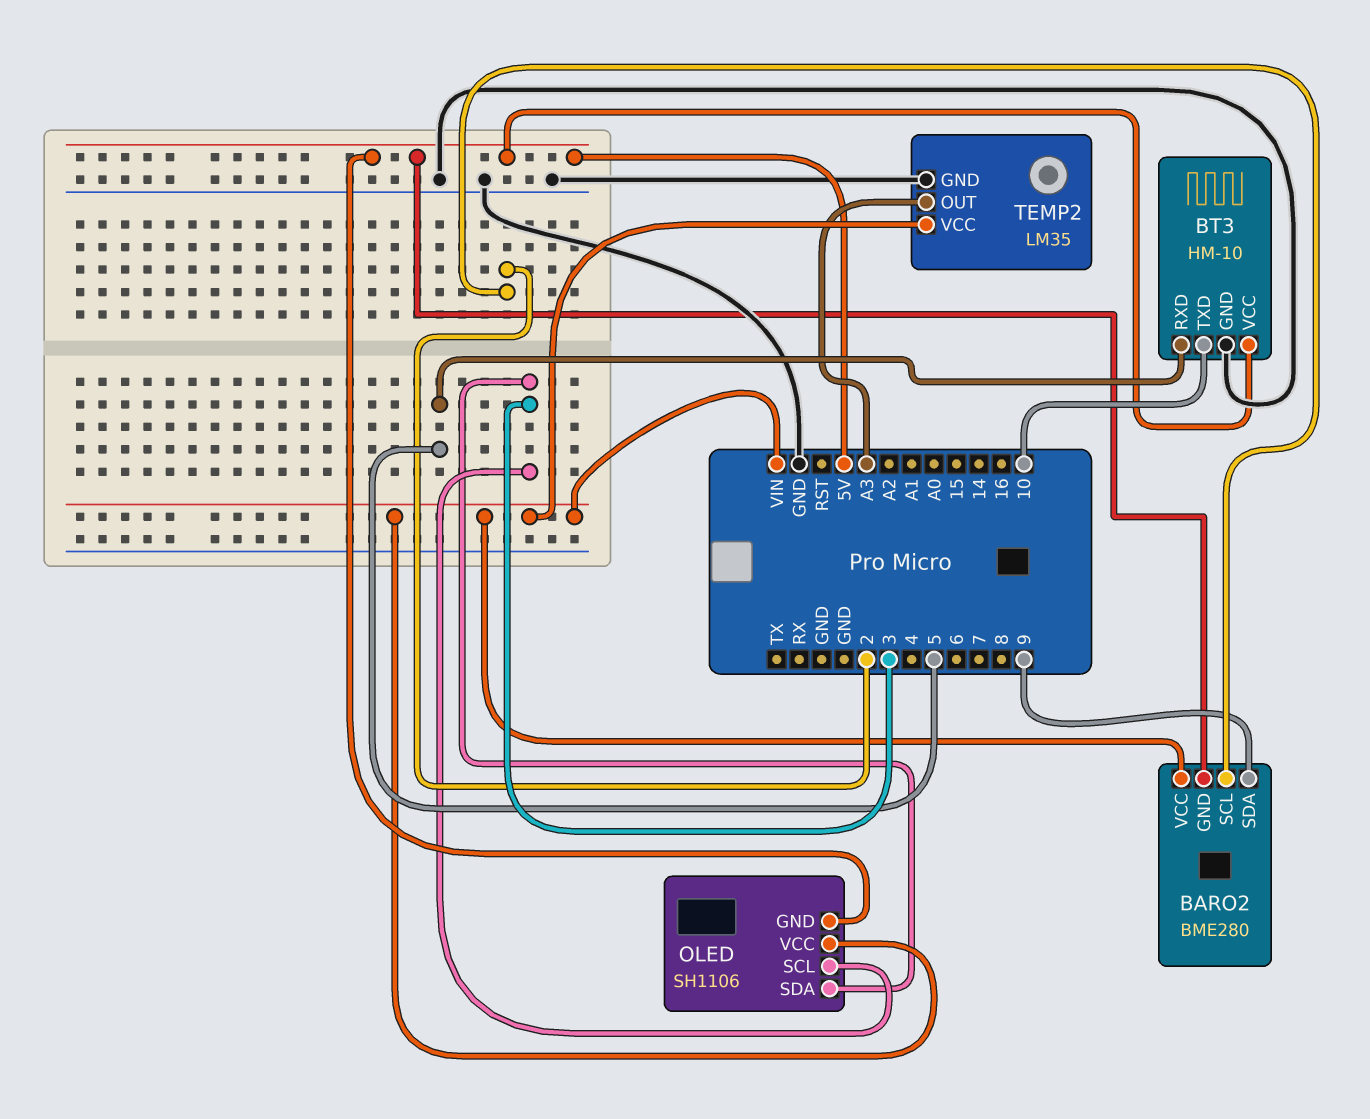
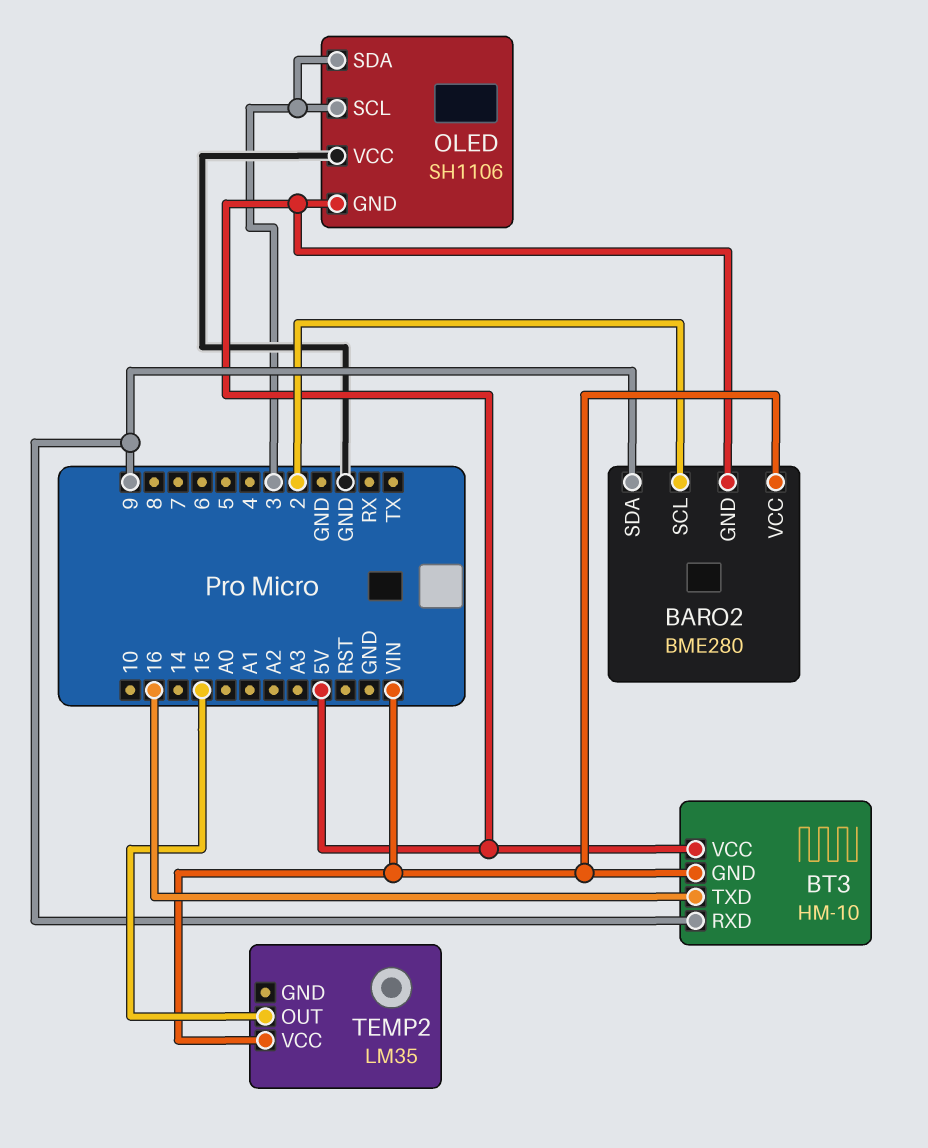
BT3 pin GND: GND -> VIN
BT3 pin RXD: 5 -> 9
BT3 pin TXD: 10 -> 16
OLED pin VCC: VIN -> GND
TEMP2 pin GND: GND -> none
TEMP2 pin OUT: A3 -> 15

